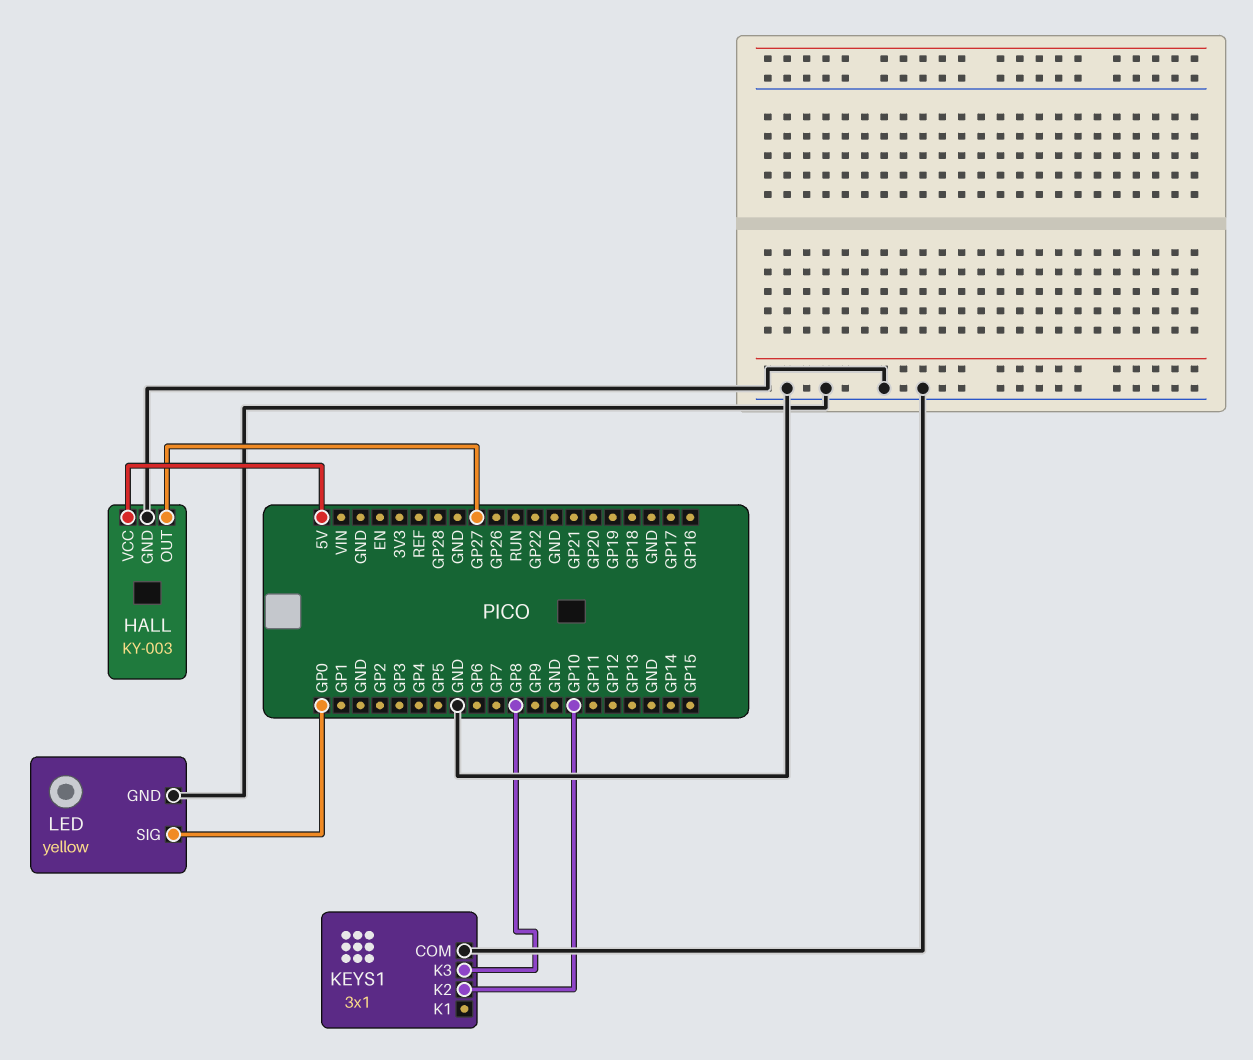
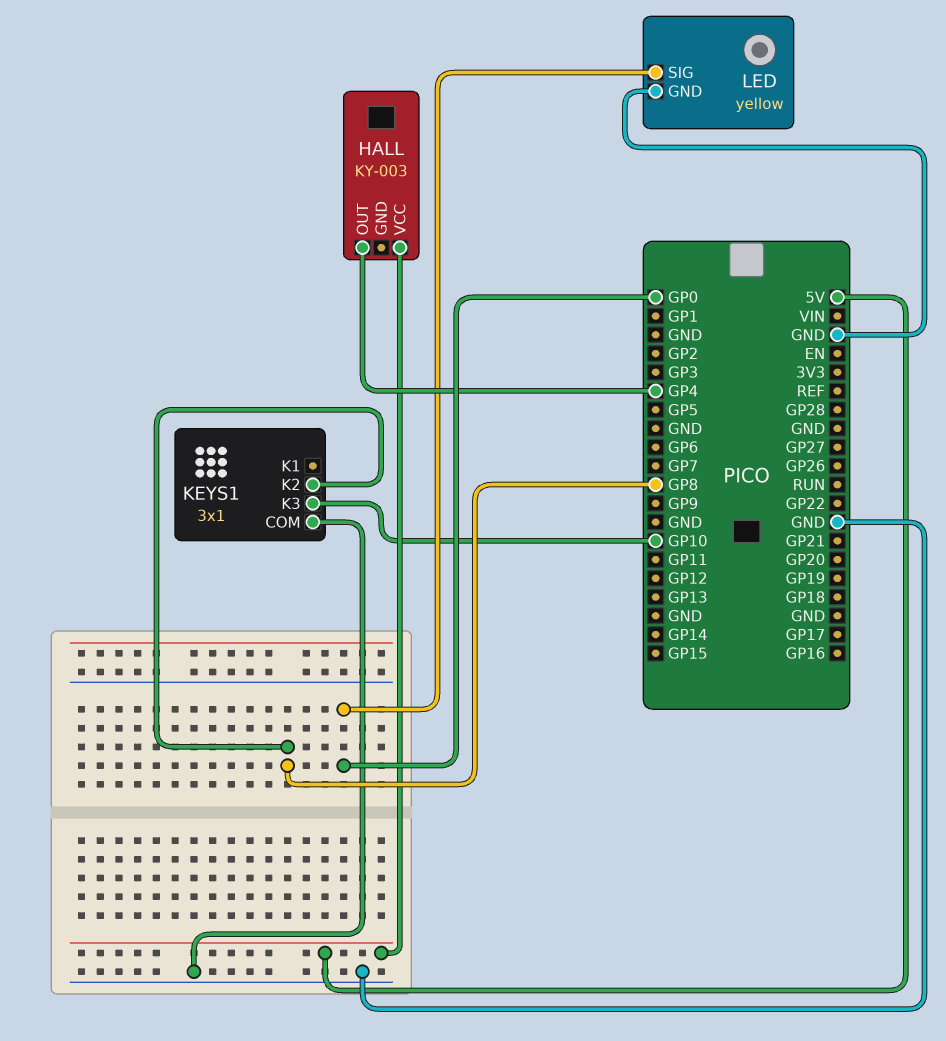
HALL pin GND: GND -> none
HALL pin OUT: GP27 -> GP4
KEYS1 pin K2: GP10 -> GP8
KEYS1 pin K3: GP8 -> GP10

